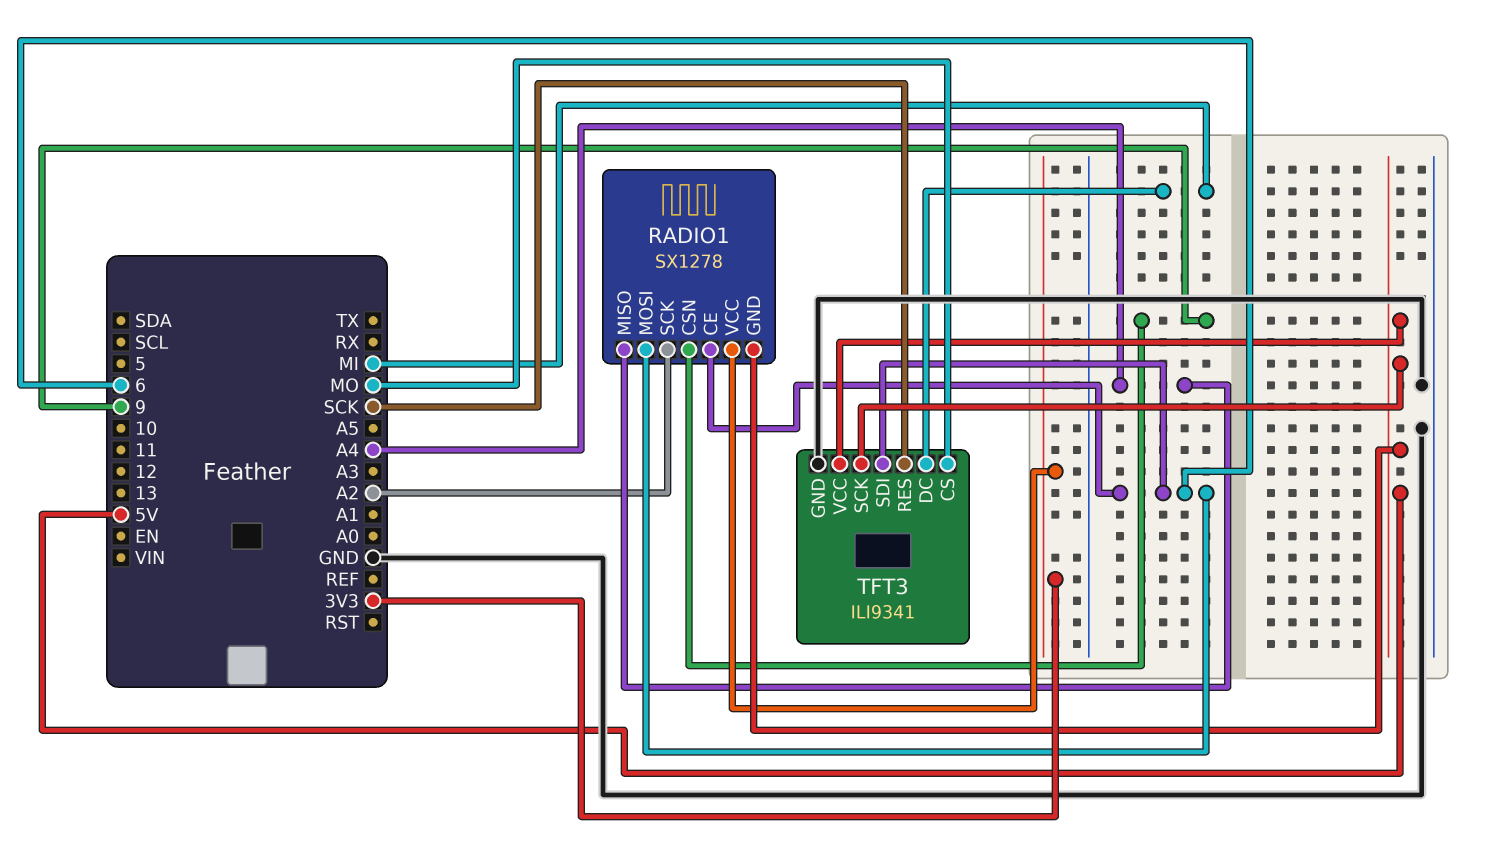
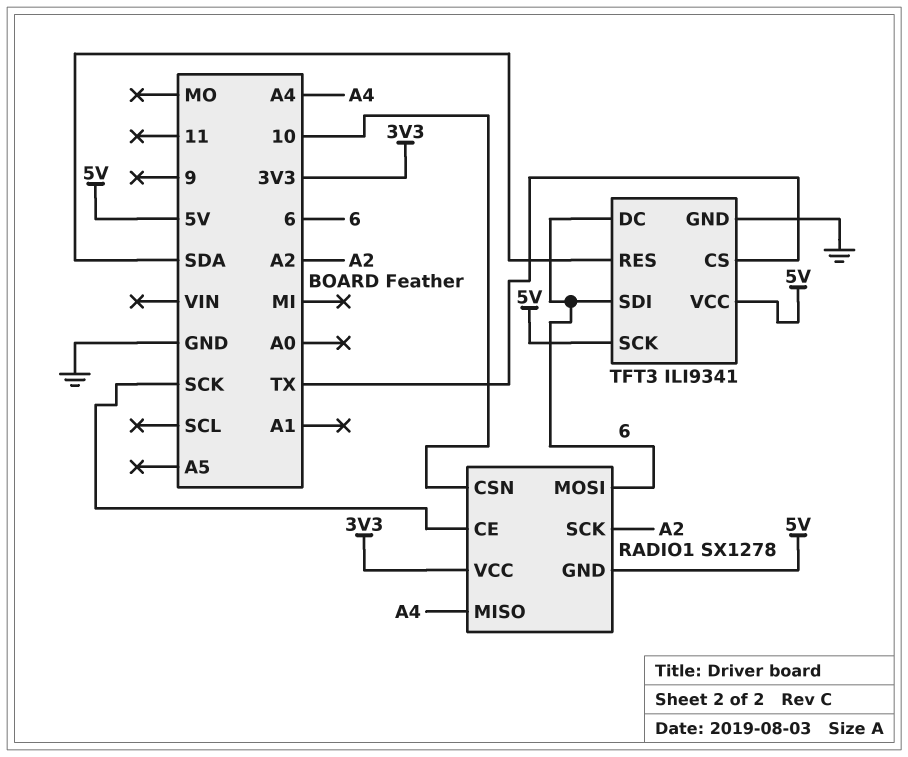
RADIO1 pin CE: 6 -> SCK
RADIO1 pin CSN: 9 -> 10
TFT3 pin CS: MO -> TX
TFT3 pin DC: MI -> 6
TFT3 pin RES: SCK -> SDA

